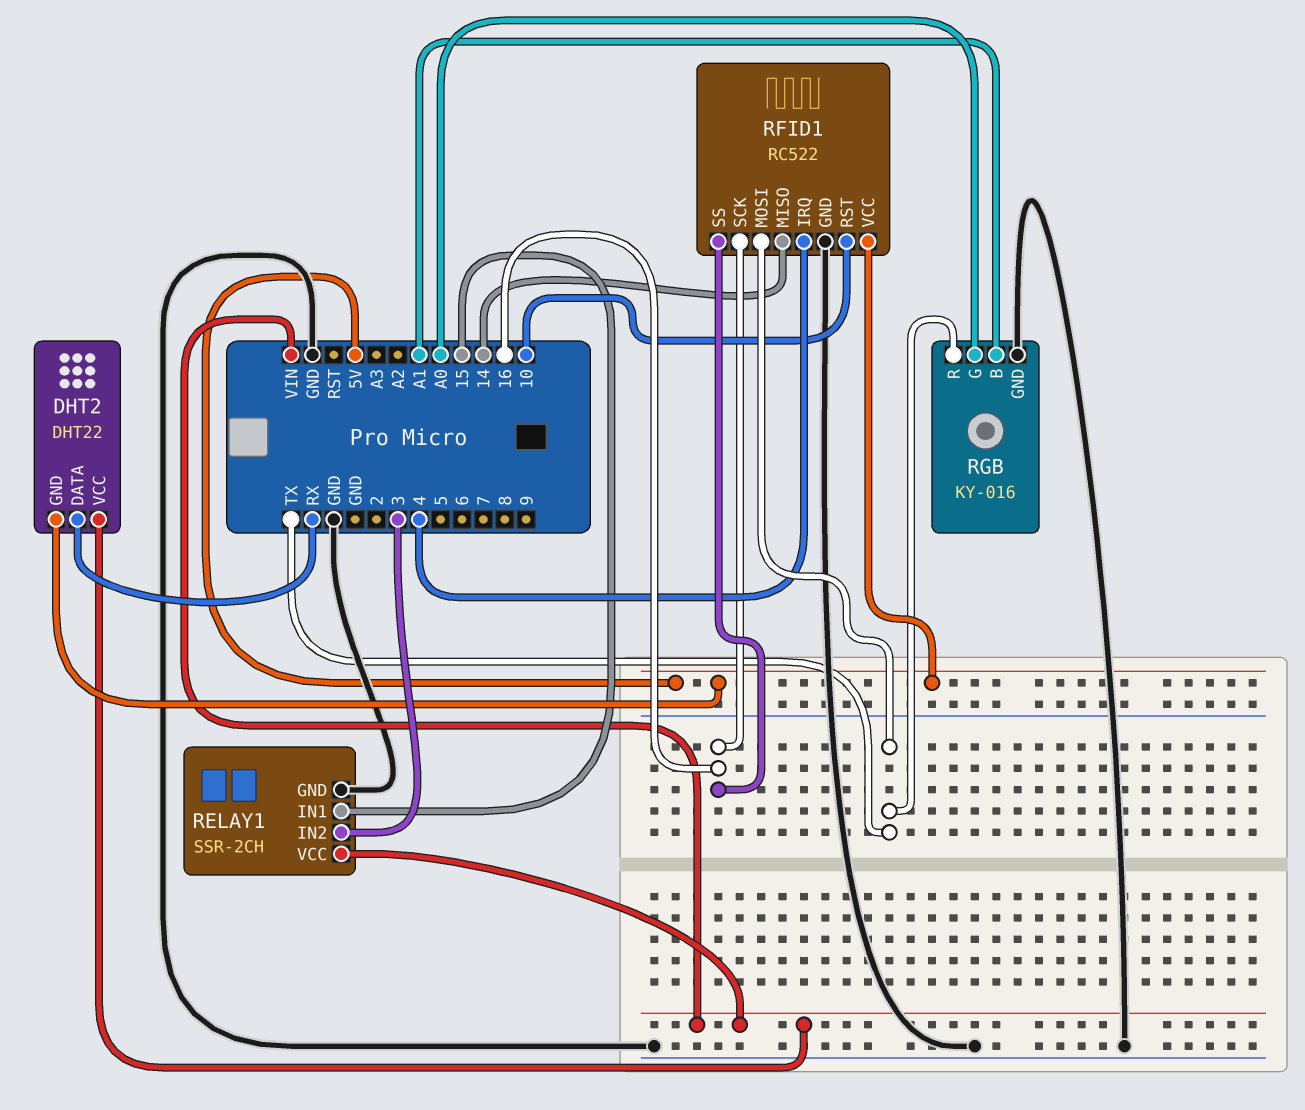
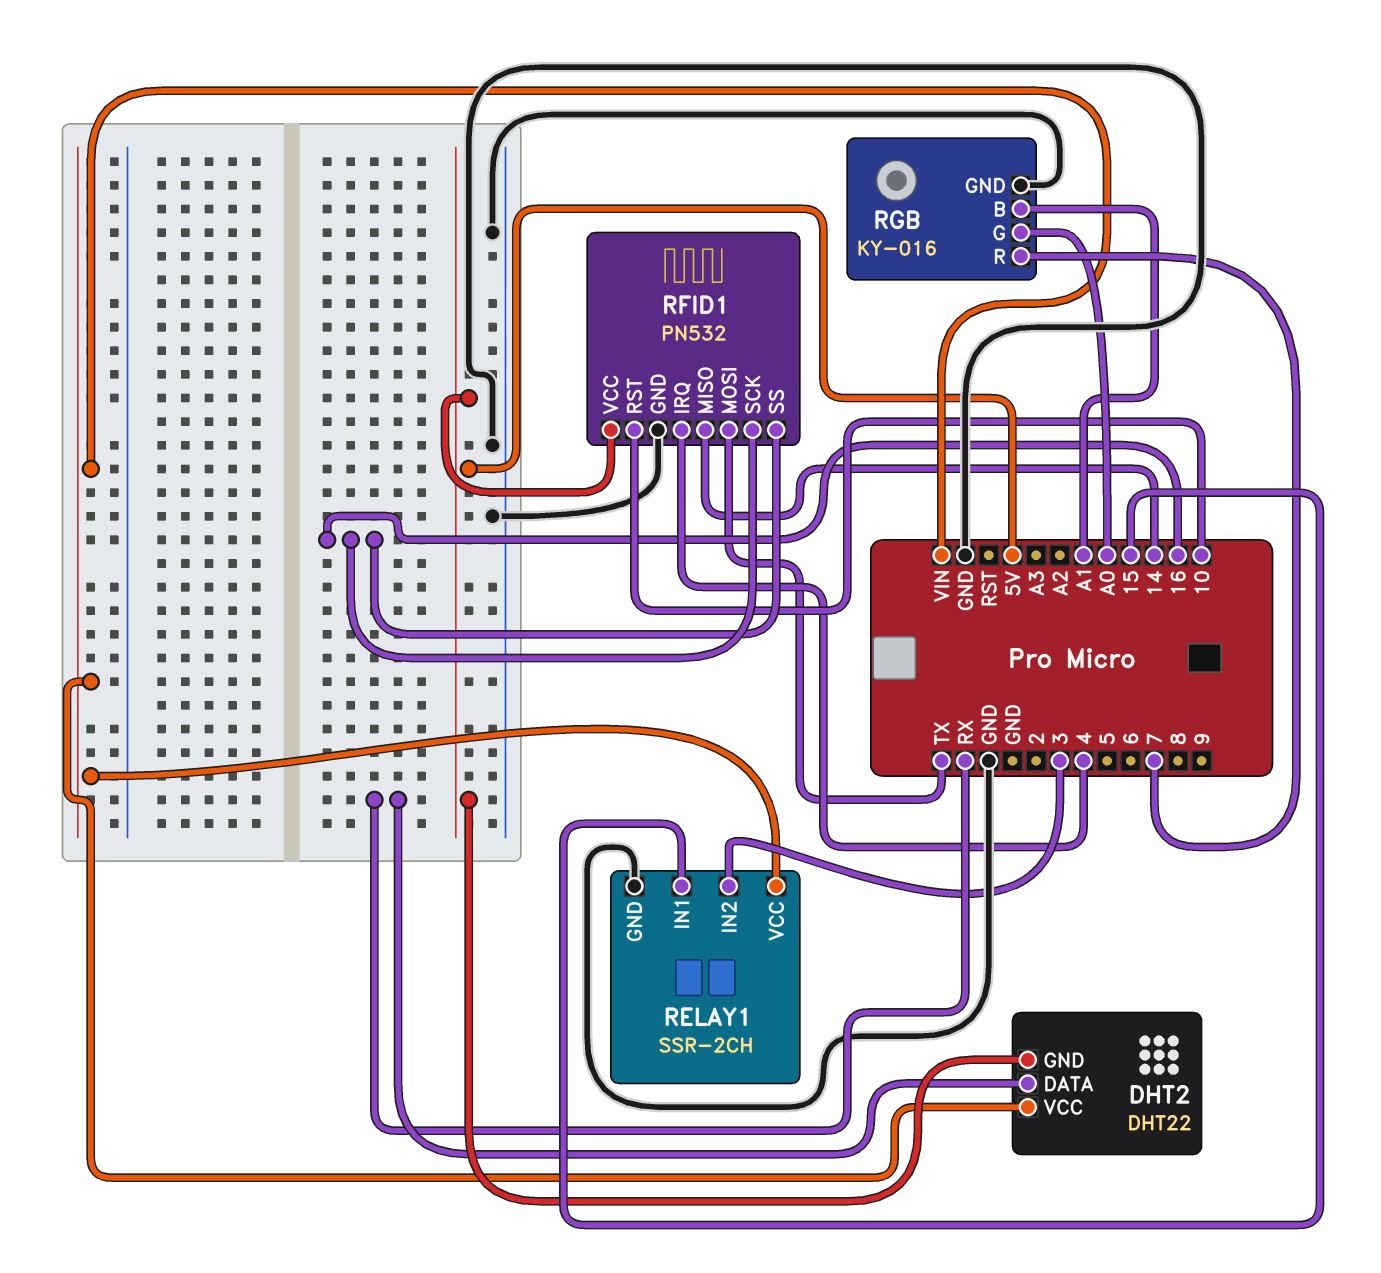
RFID1: RC522 -> PN532
RGB pin R: TX -> 7

